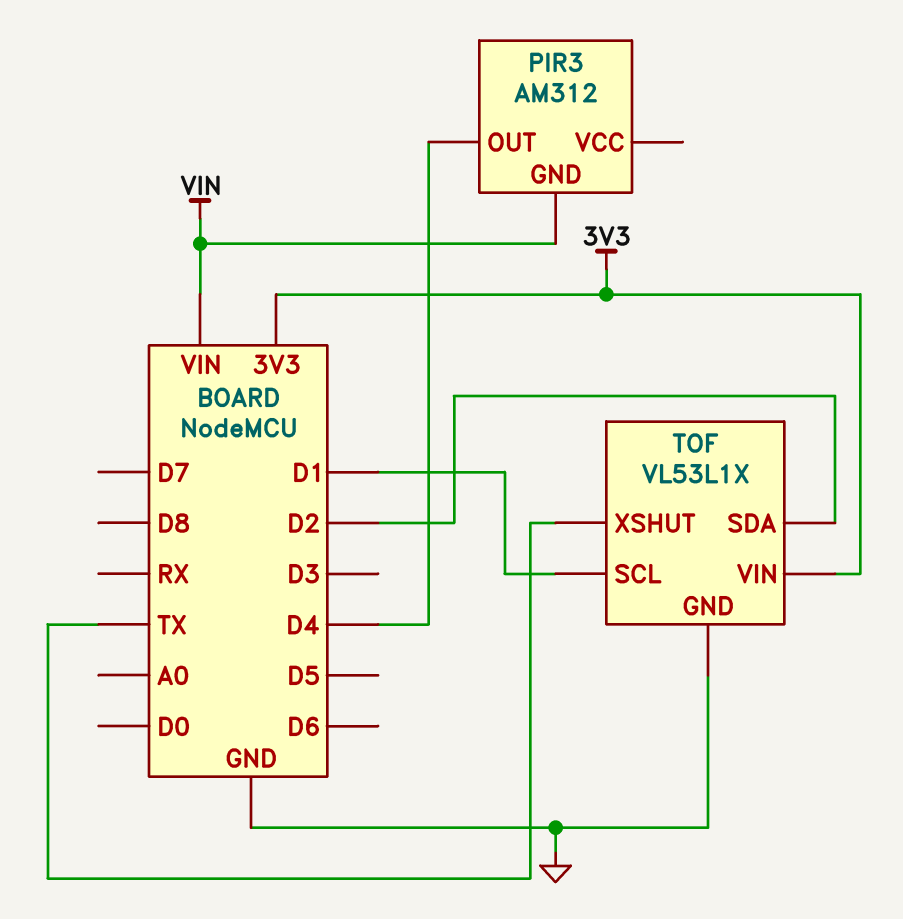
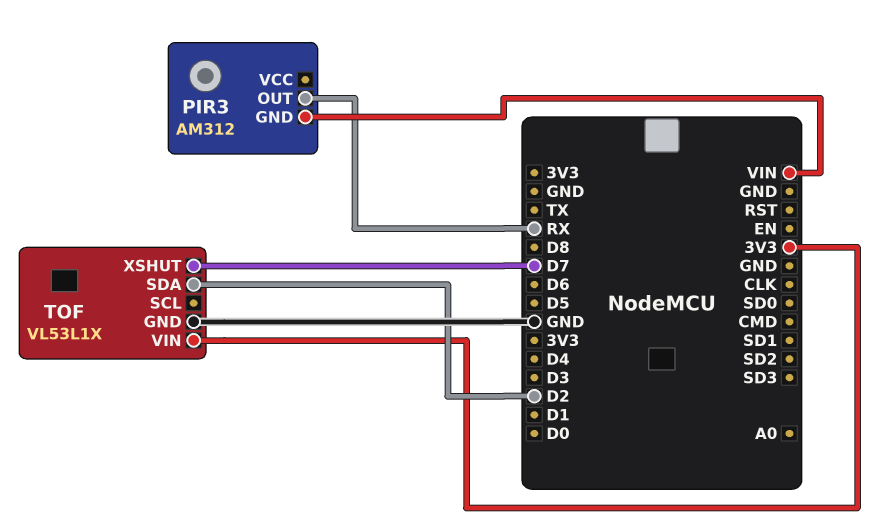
PIR3 pin OUT: D4 -> RX
TOF pin SCL: D1 -> none
TOF pin XSHUT: TX -> D7

